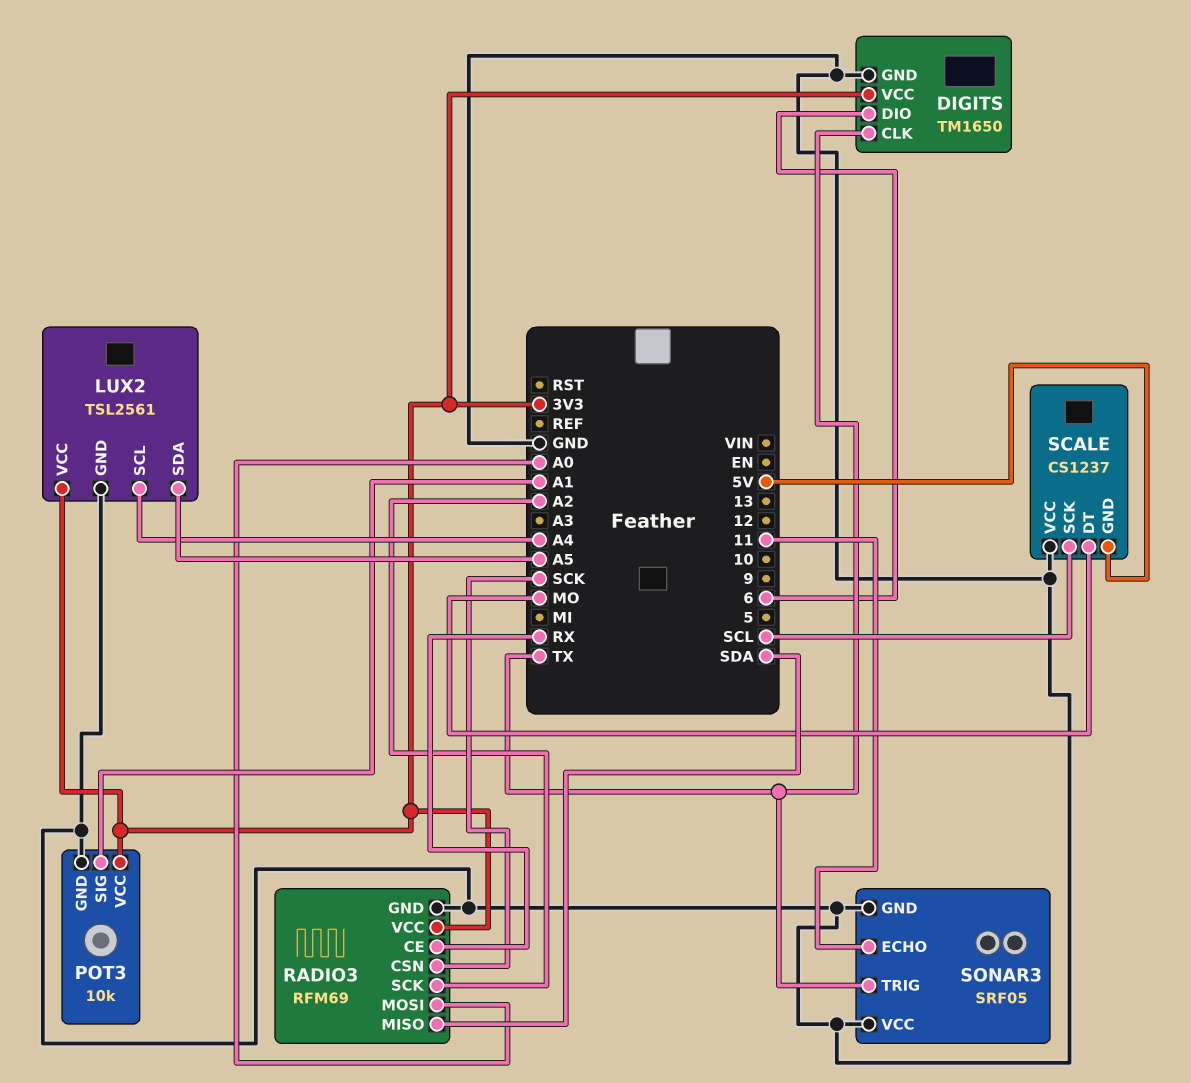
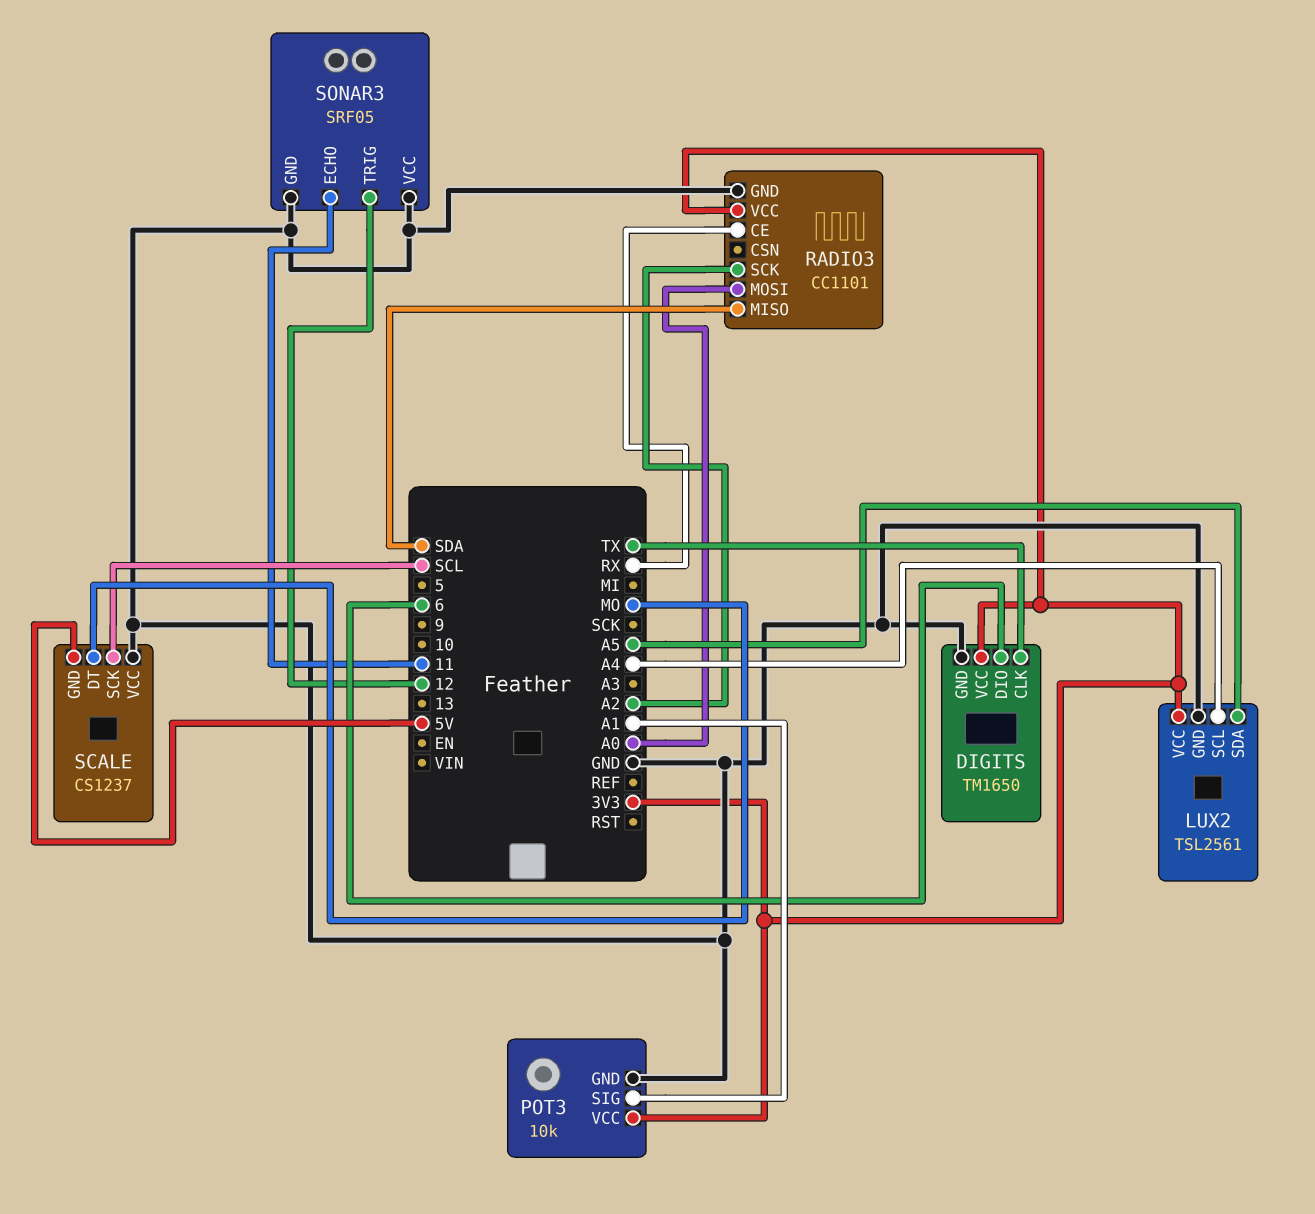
RADIO3: RFM69 -> CC1101
RADIO3 pin CSN: SCK -> none
SONAR3 pin TRIG: TX -> 12

